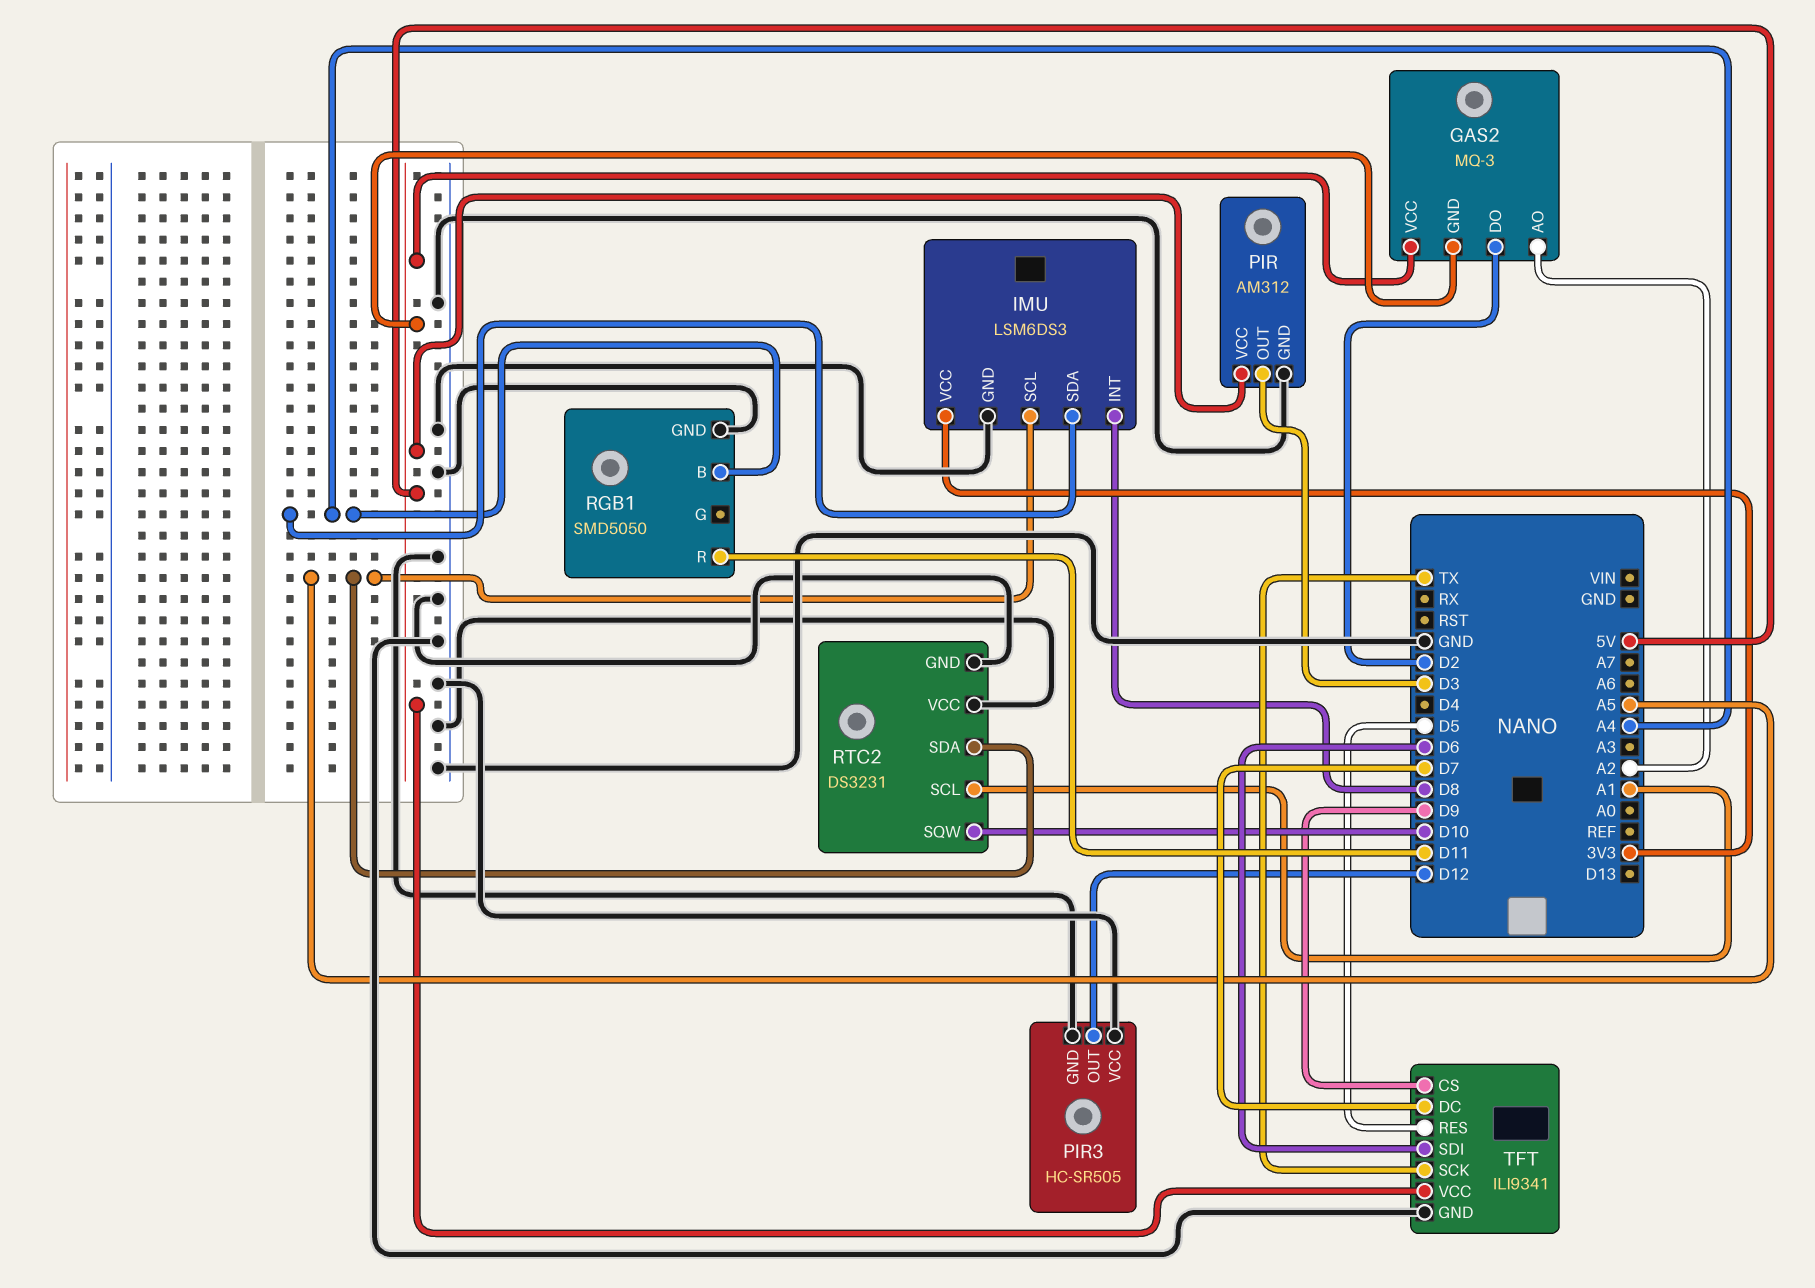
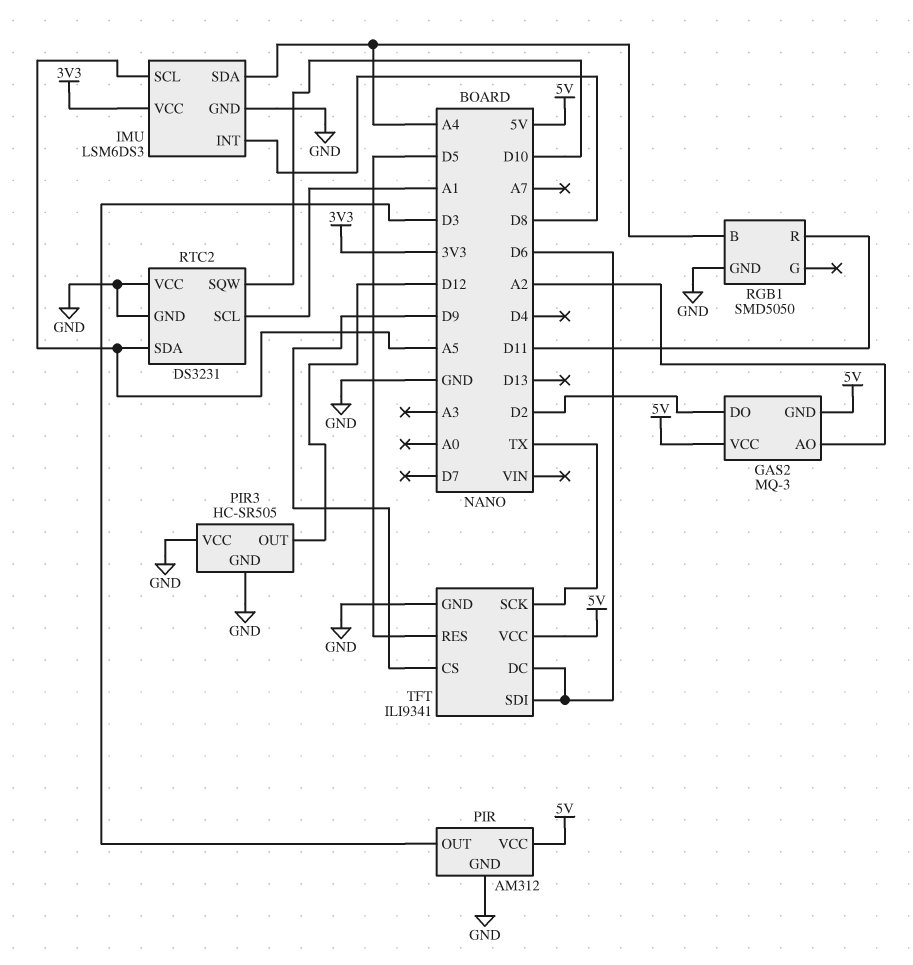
TFT pin DC: D7 -> D6

